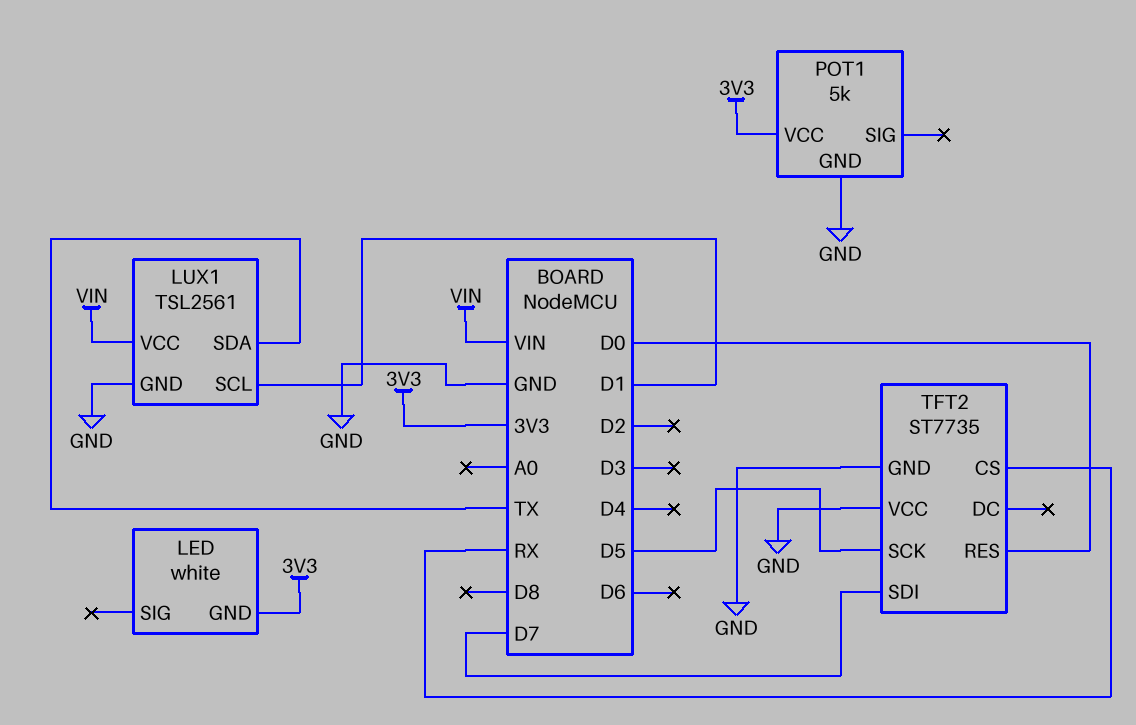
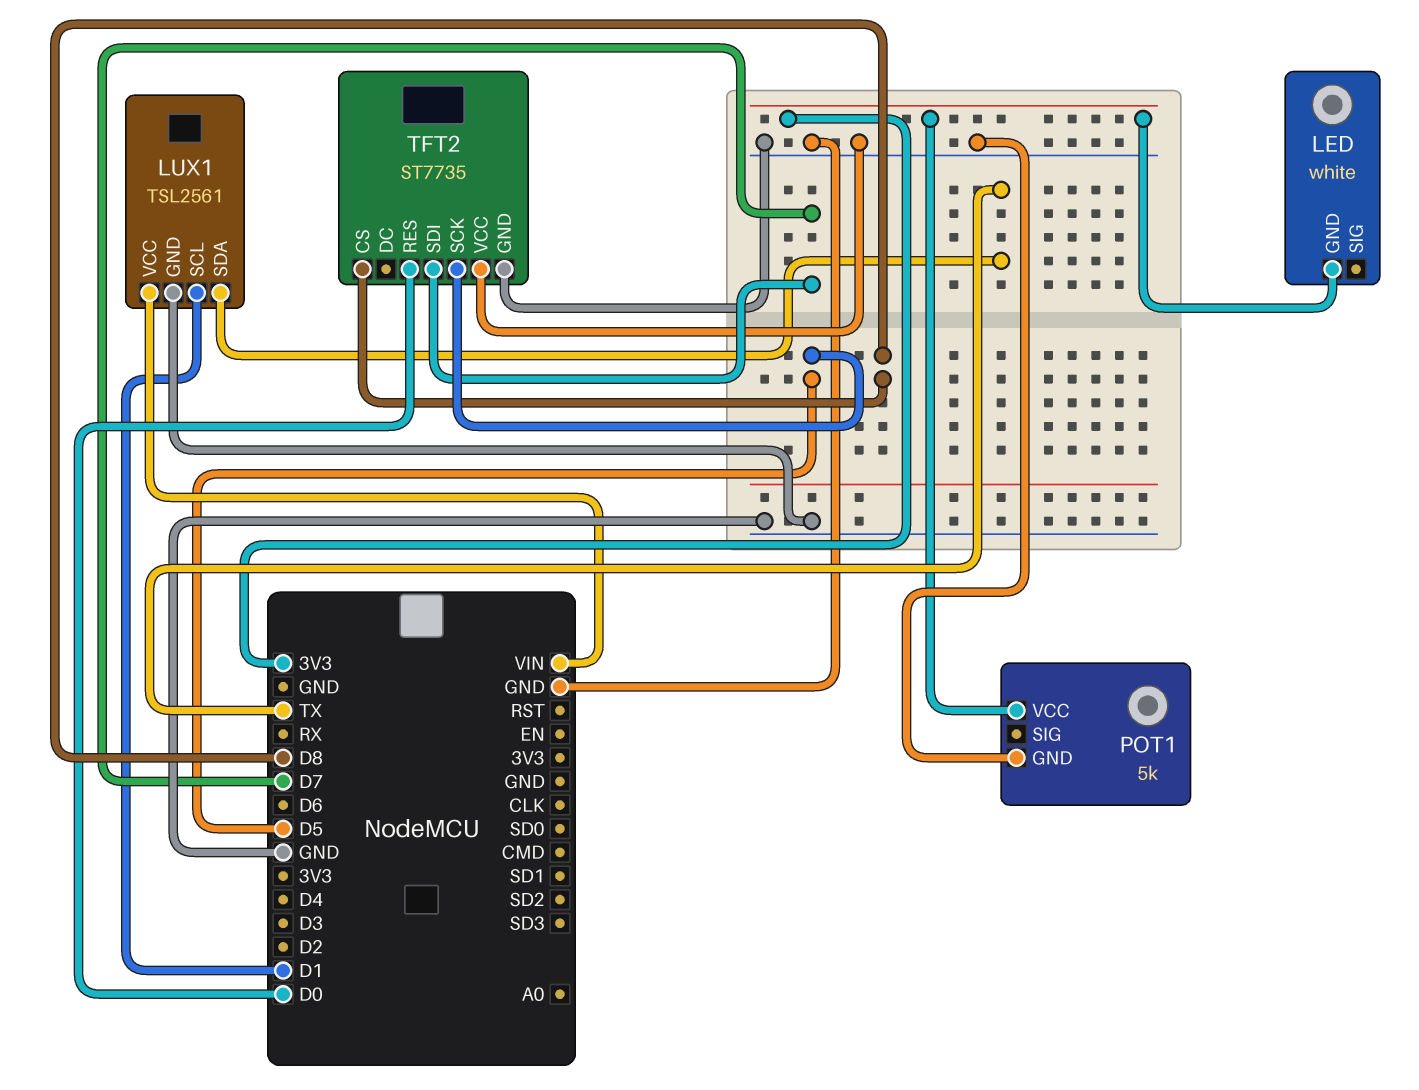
TFT2 pin CS: RX -> D8

